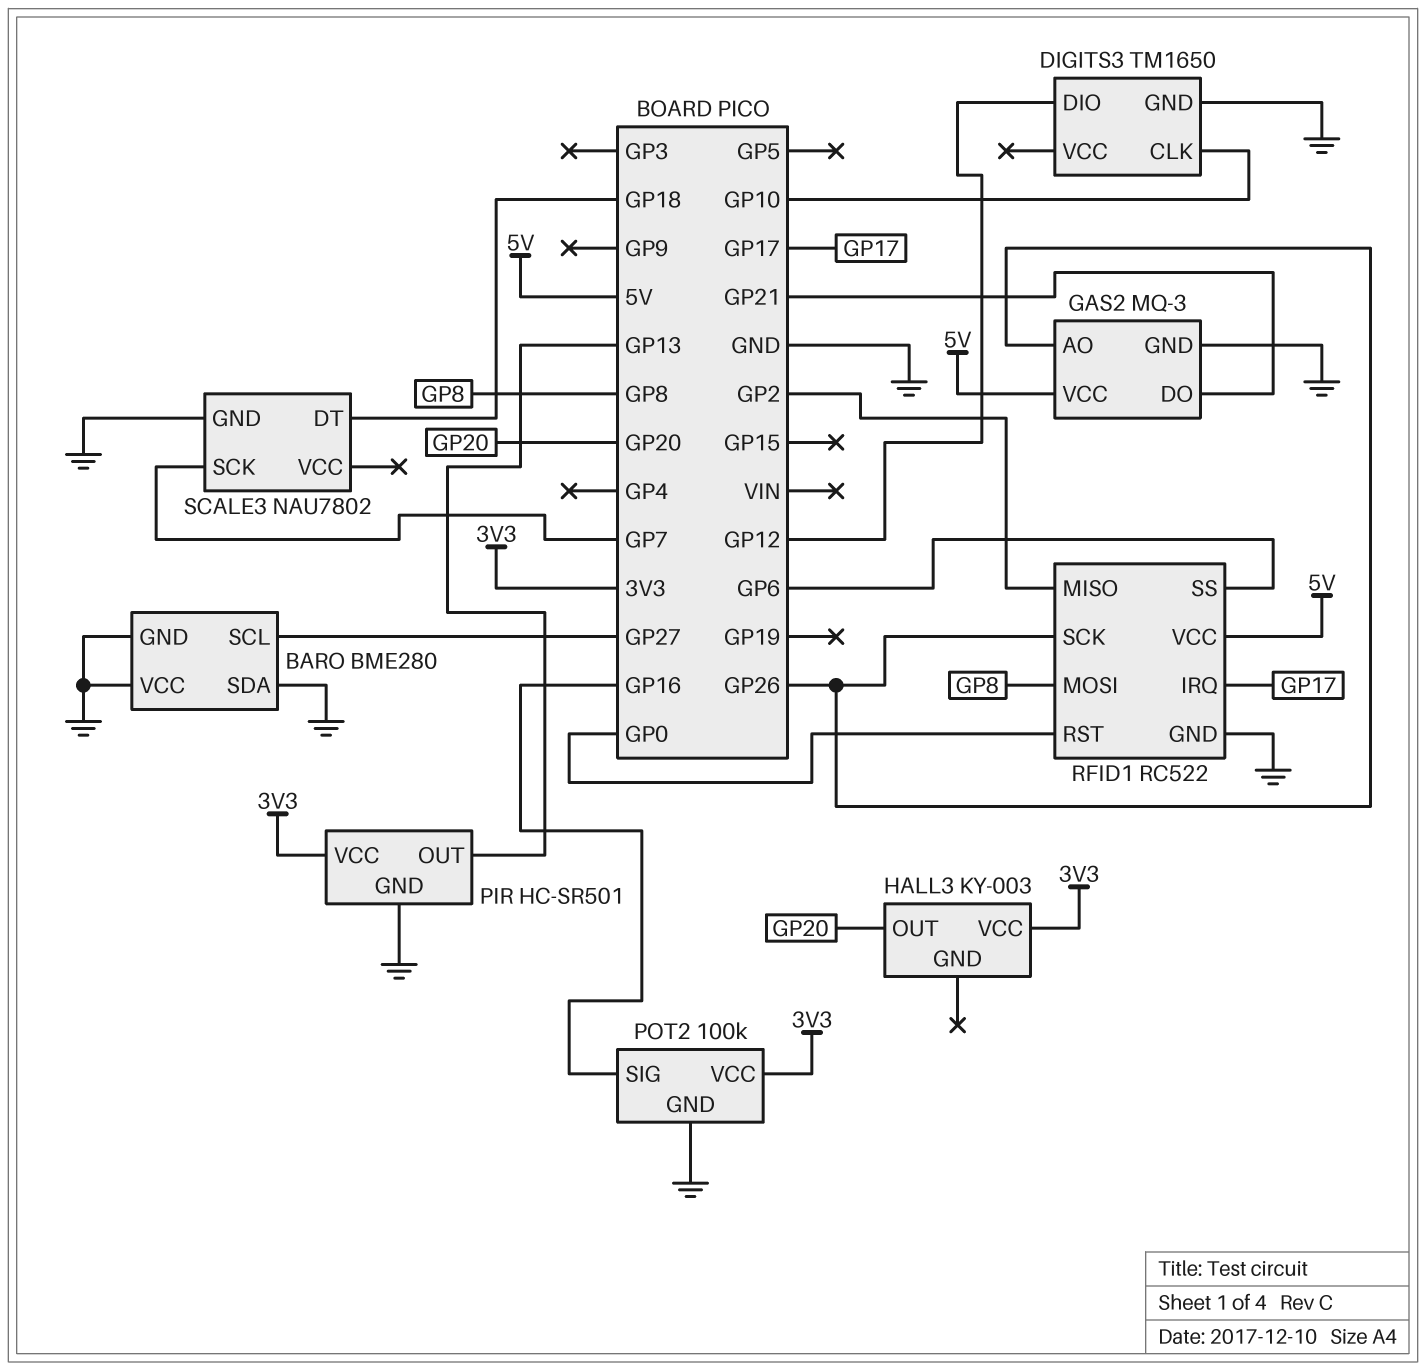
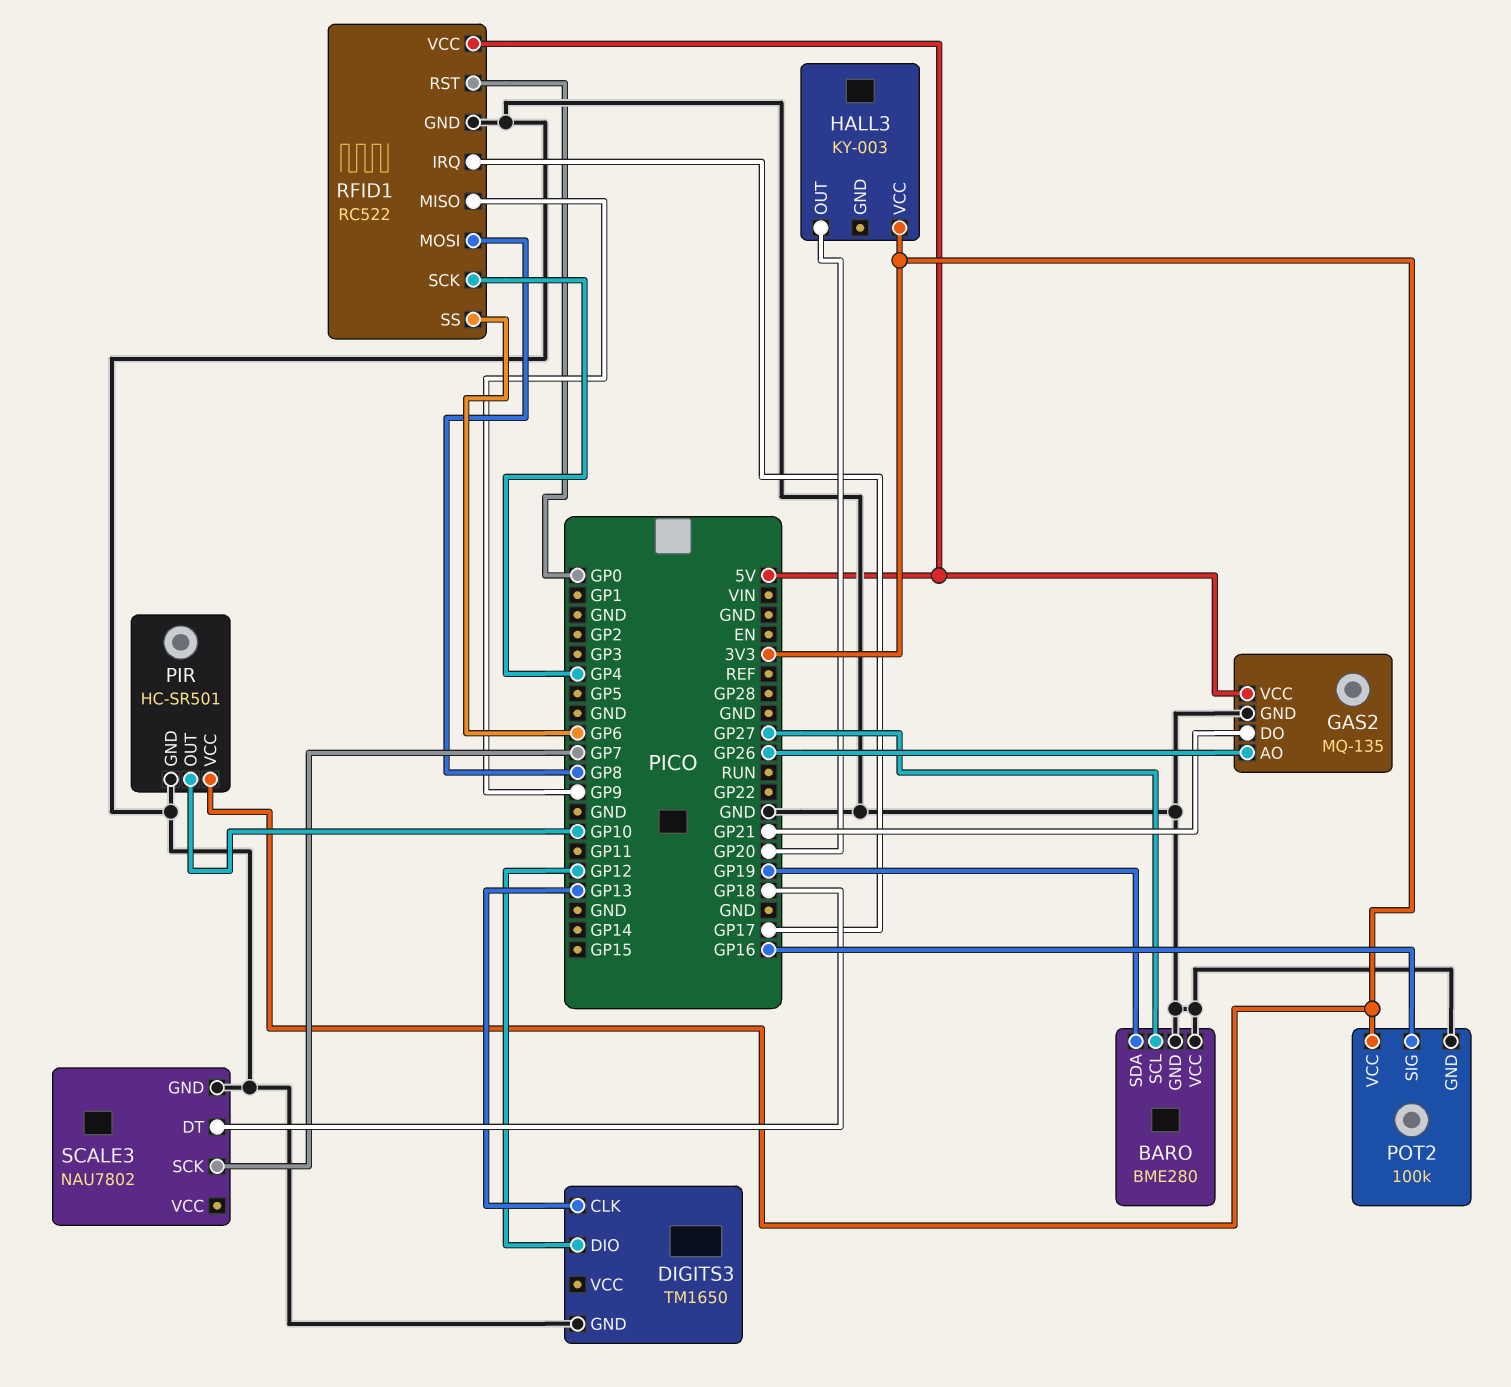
BARO pin SDA: GND -> GP19
DIGITS3 pin CLK: GP10 -> GP13
GAS2: MQ-3 -> MQ-135
PIR pin OUT: GP13 -> GP10
RFID1 pin MISO: GP2 -> GP9
RFID1 pin SCK: GP26 -> GP4

